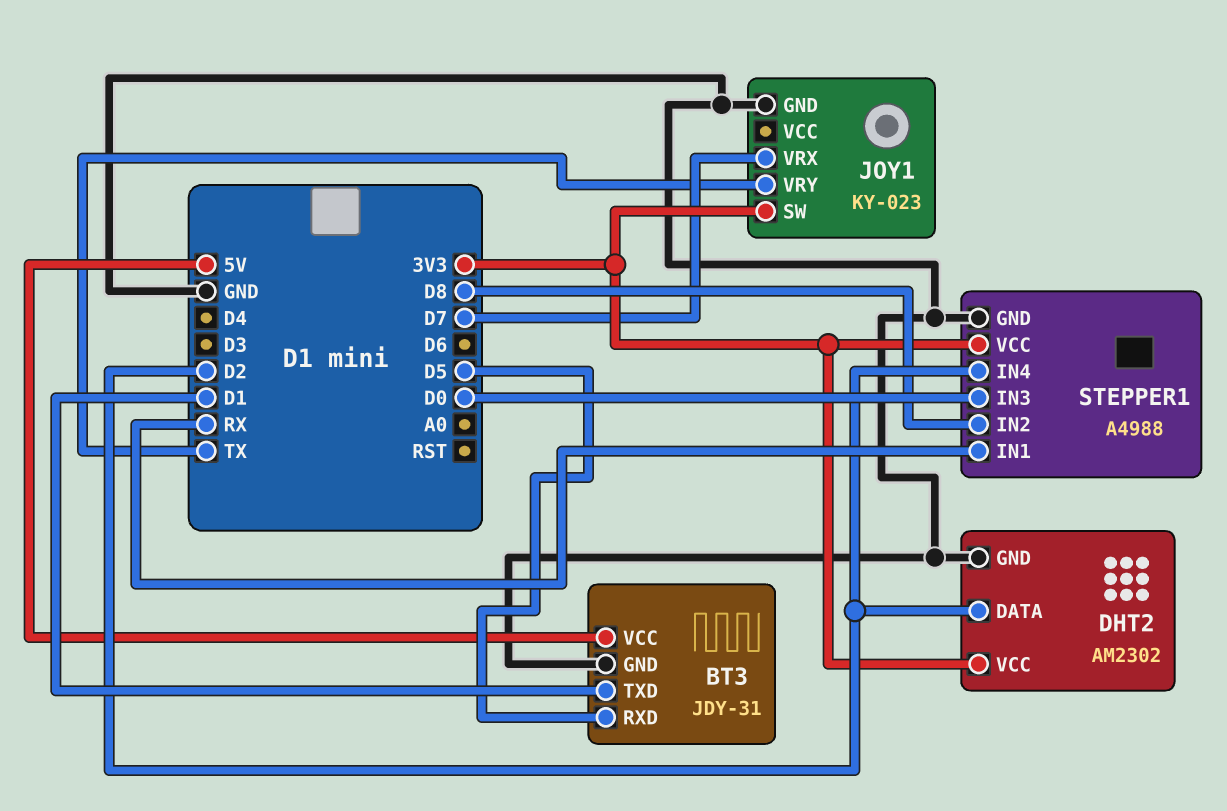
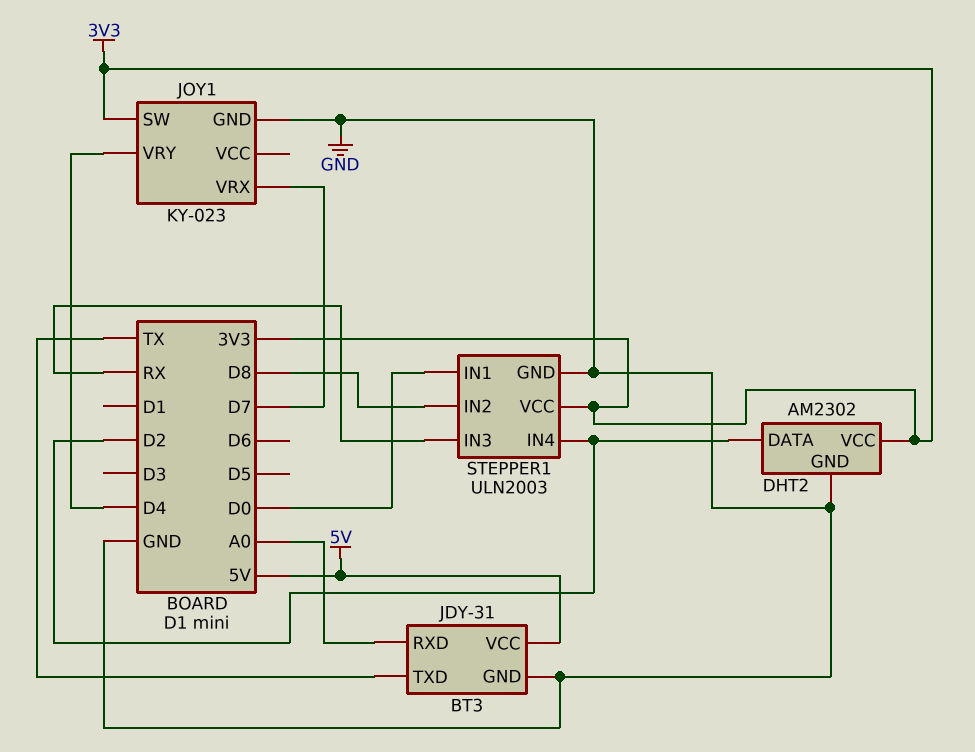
BT3 pin RXD: D5 -> A0
BT3 pin TXD: D1 -> TX
JOY1 pin VRY: TX -> D4
STEPPER1: A4988 -> ULN2003
STEPPER1 pin IN1: RX -> D0
STEPPER1 pin IN3: D0 -> RX

